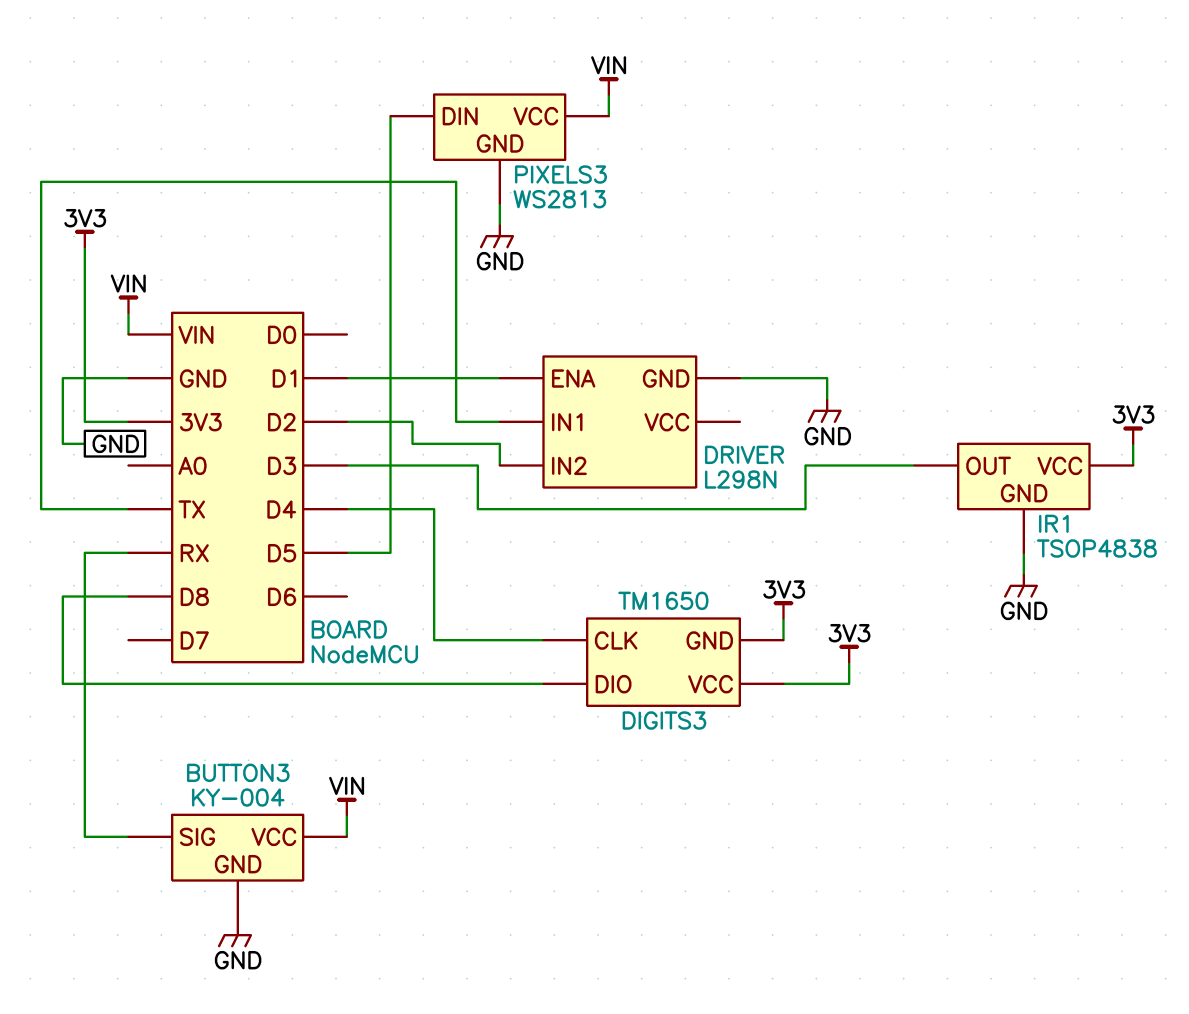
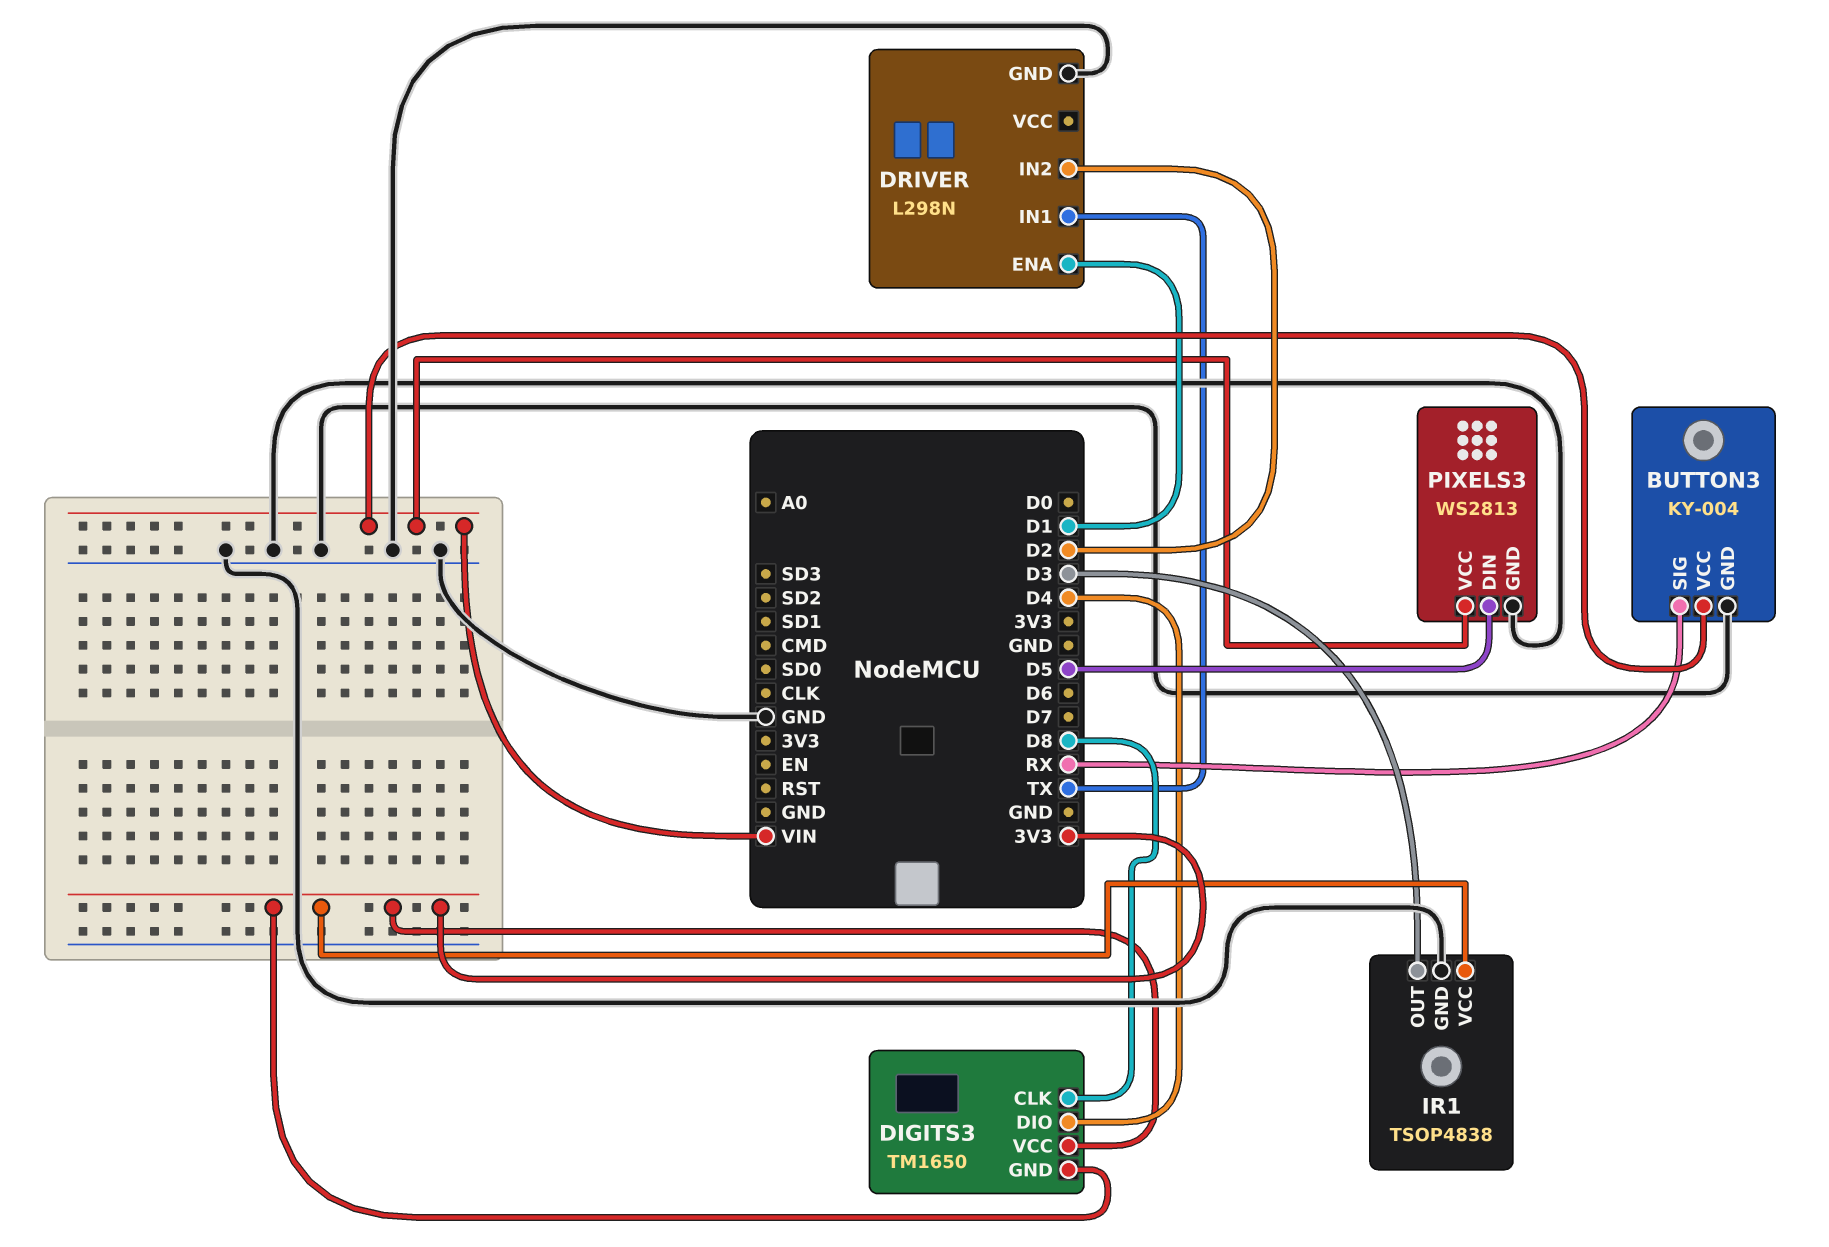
DIGITS3 pin CLK: D4 -> D8
DIGITS3 pin DIO: D8 -> D4

